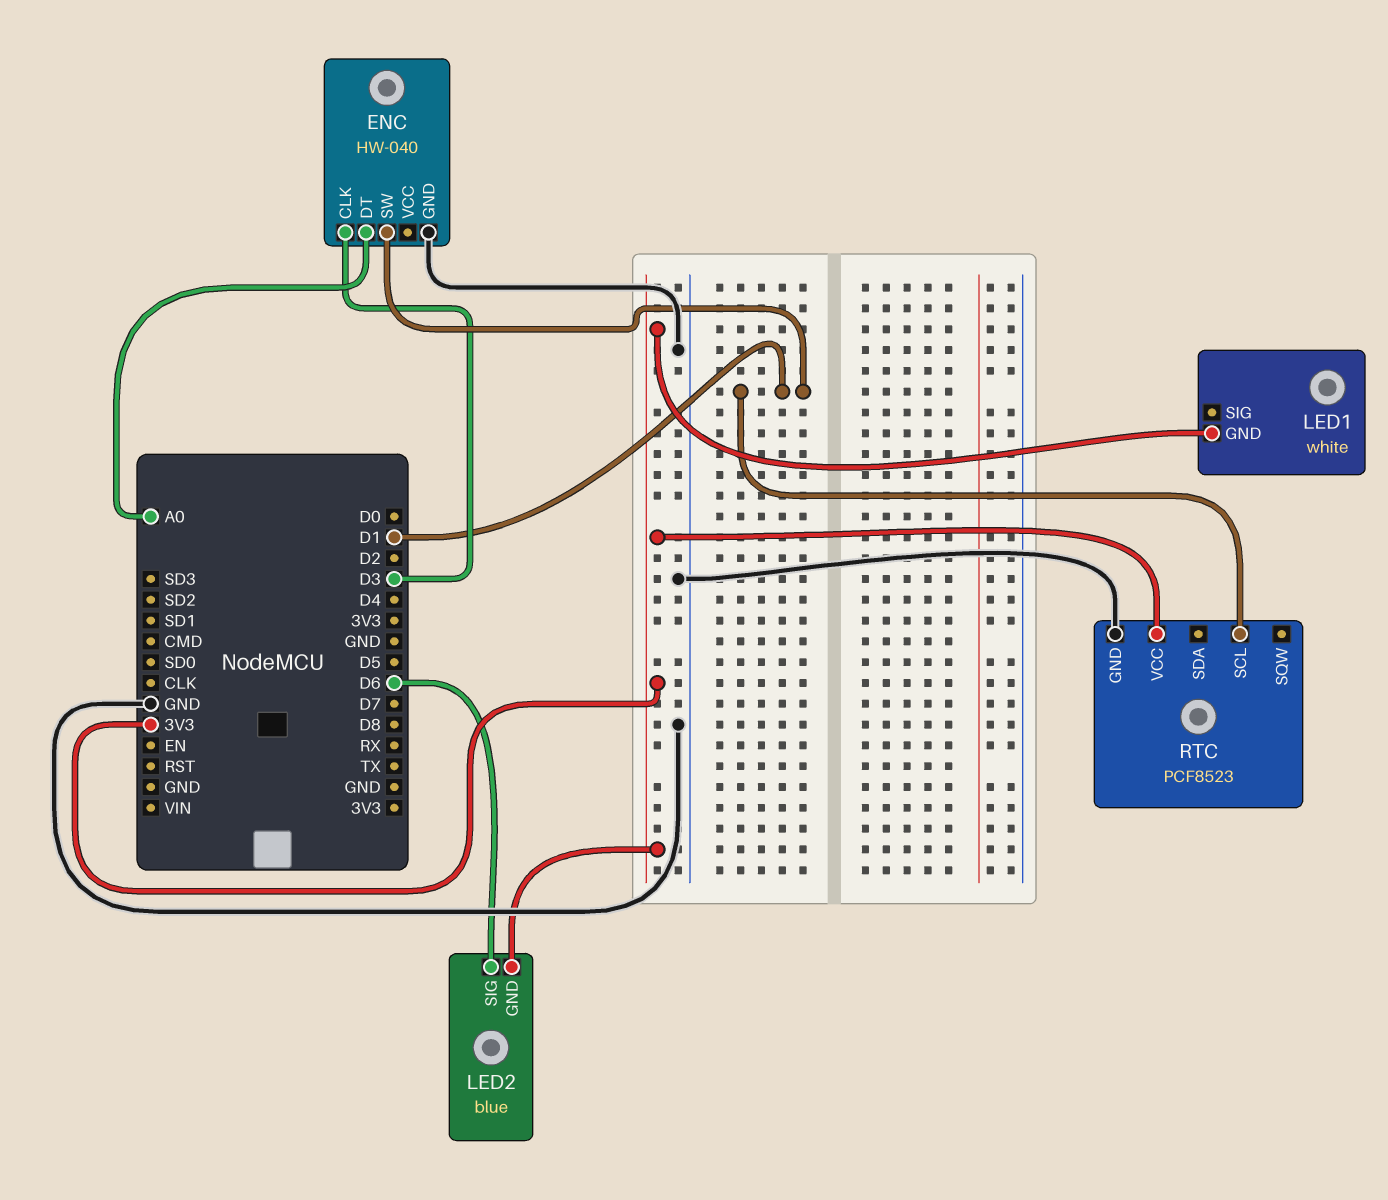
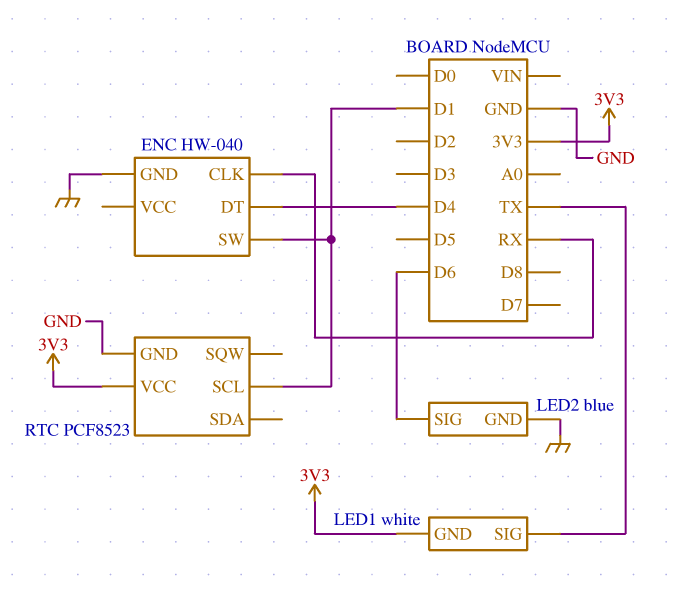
ENC pin CLK: D3 -> RX
ENC pin DT: A0 -> D4
LED1 pin SIG: none -> TX
LED2 pin GND: 3V3 -> GND

